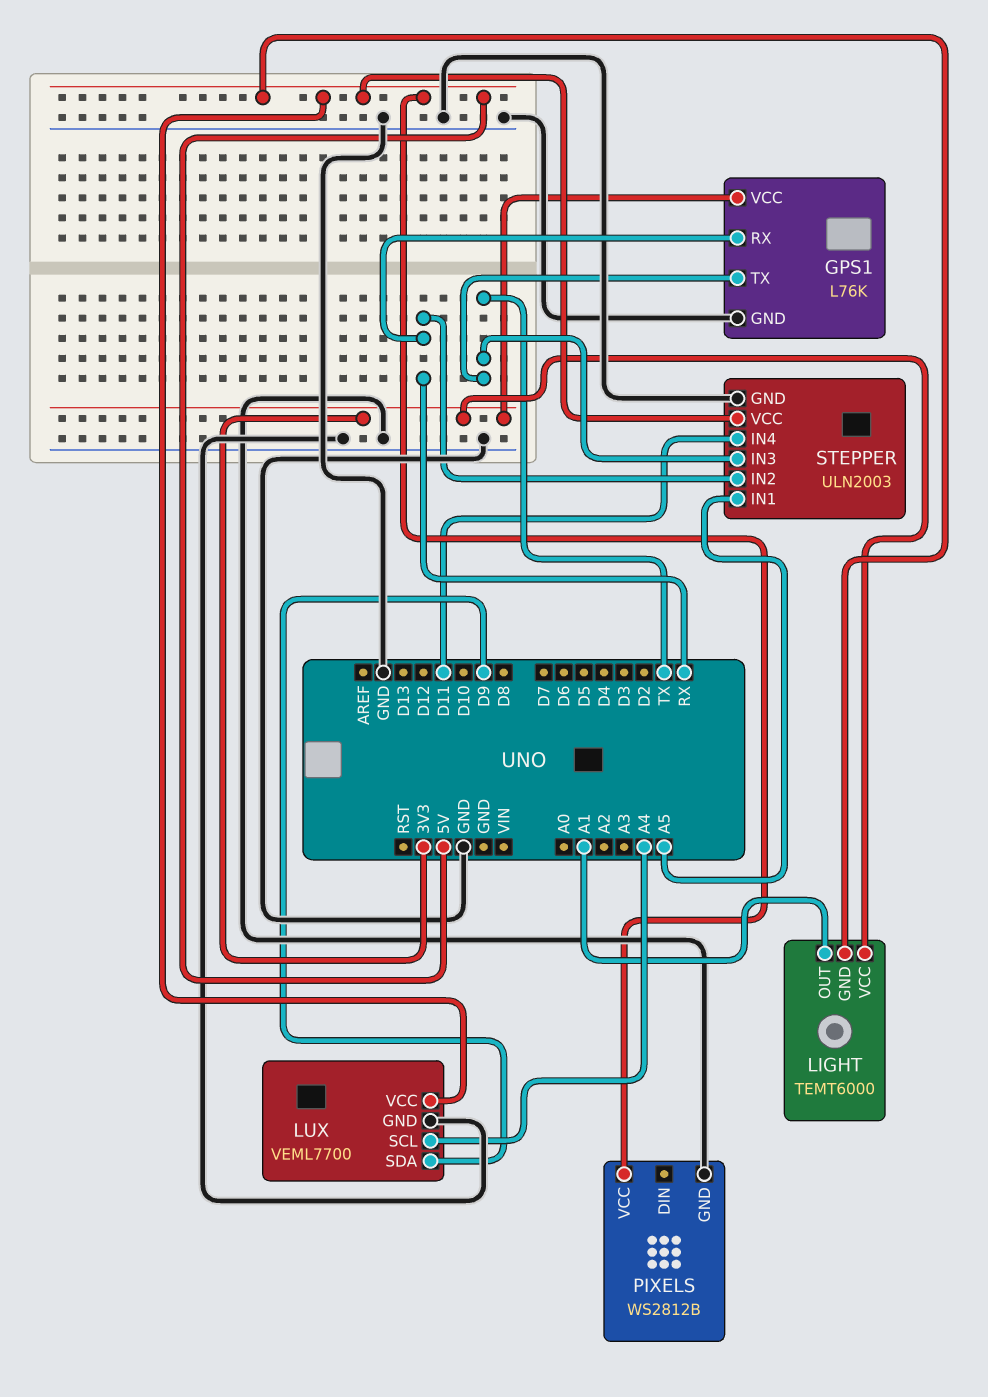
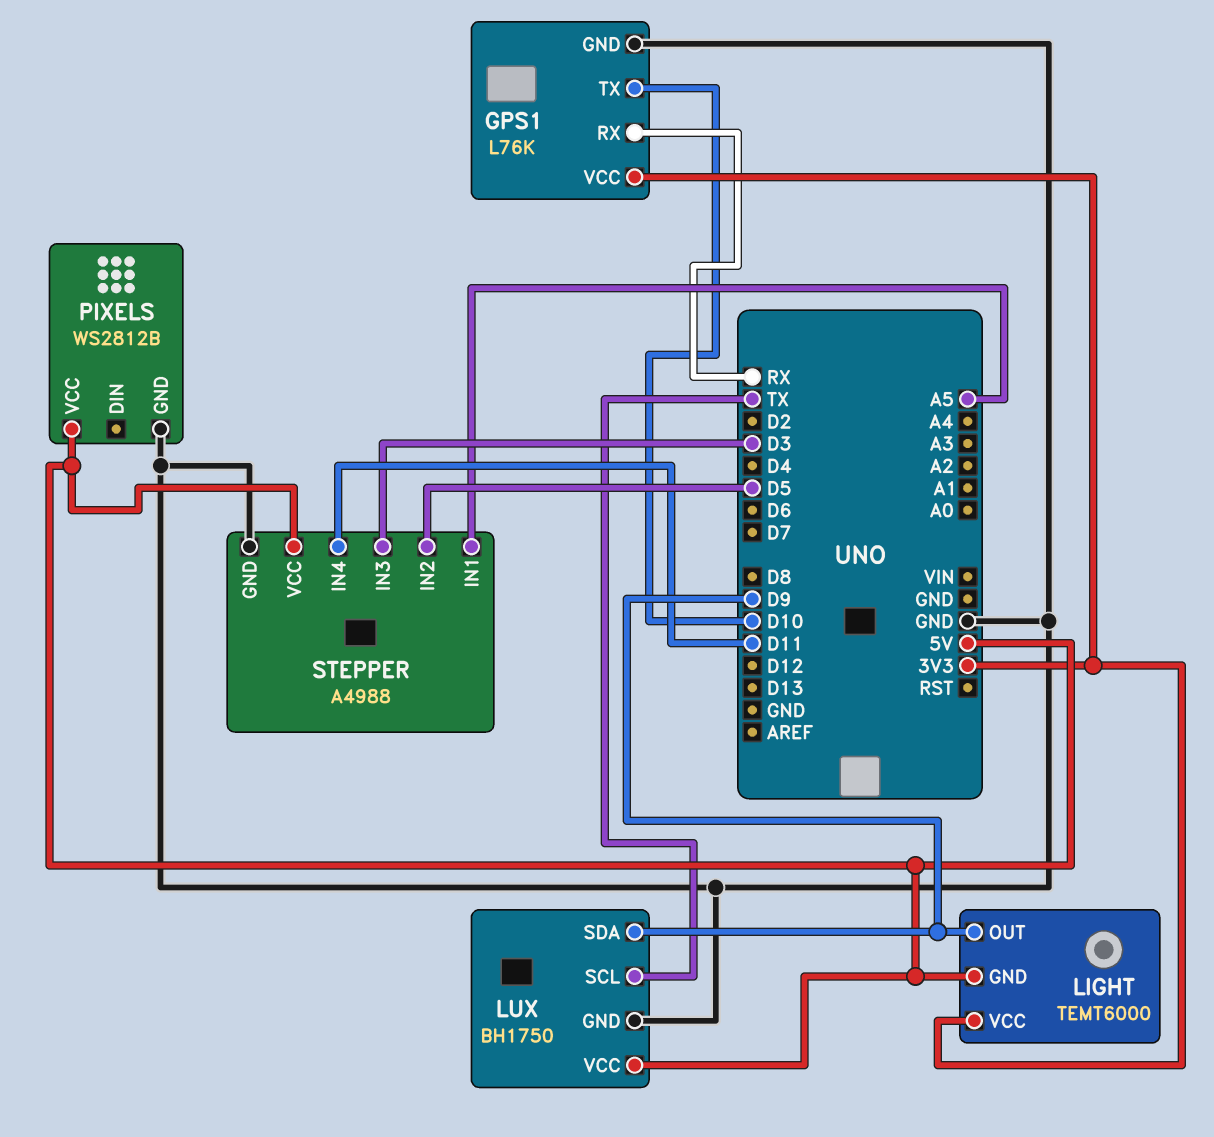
GPS1 pin TX: TX -> D10
LIGHT pin OUT: A1 -> D9
LUX: VEML7700 -> BH1750
LUX pin SCL: A4 -> TX
STEPPER: ULN2003 -> A4988
STEPPER pin IN2: RX -> D5
STEPPER pin IN3: TX -> D3

